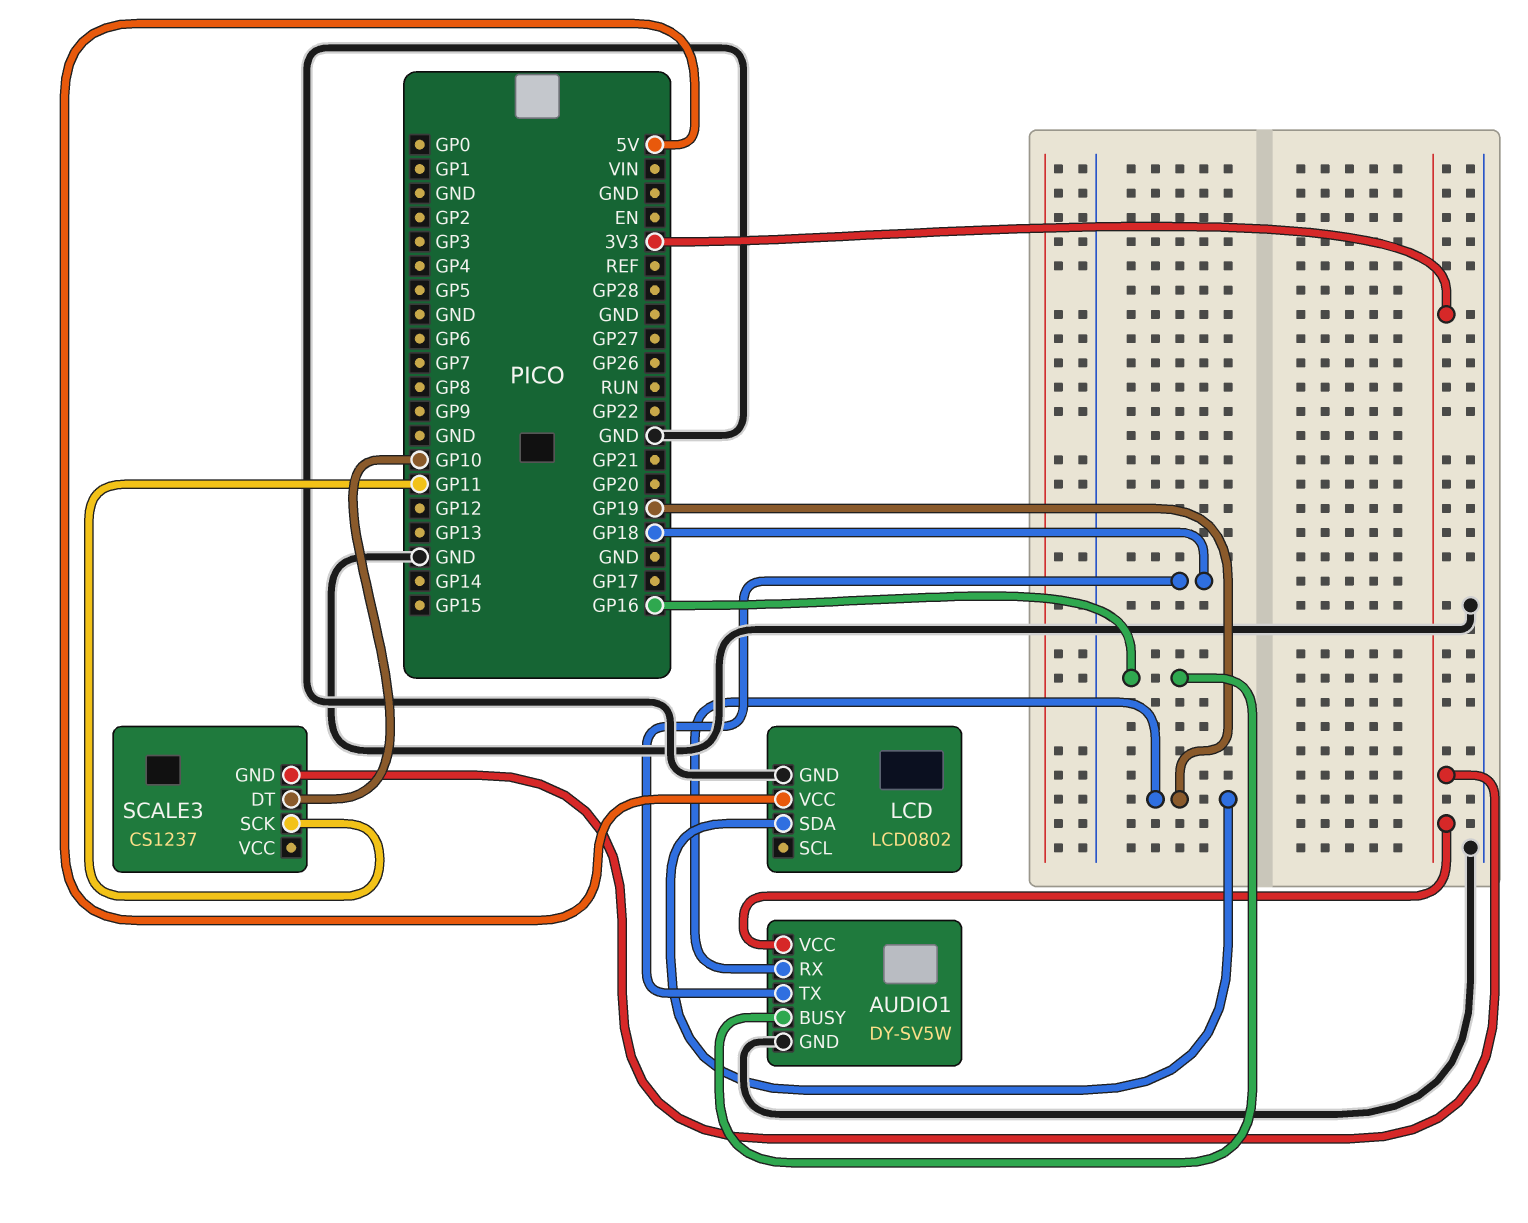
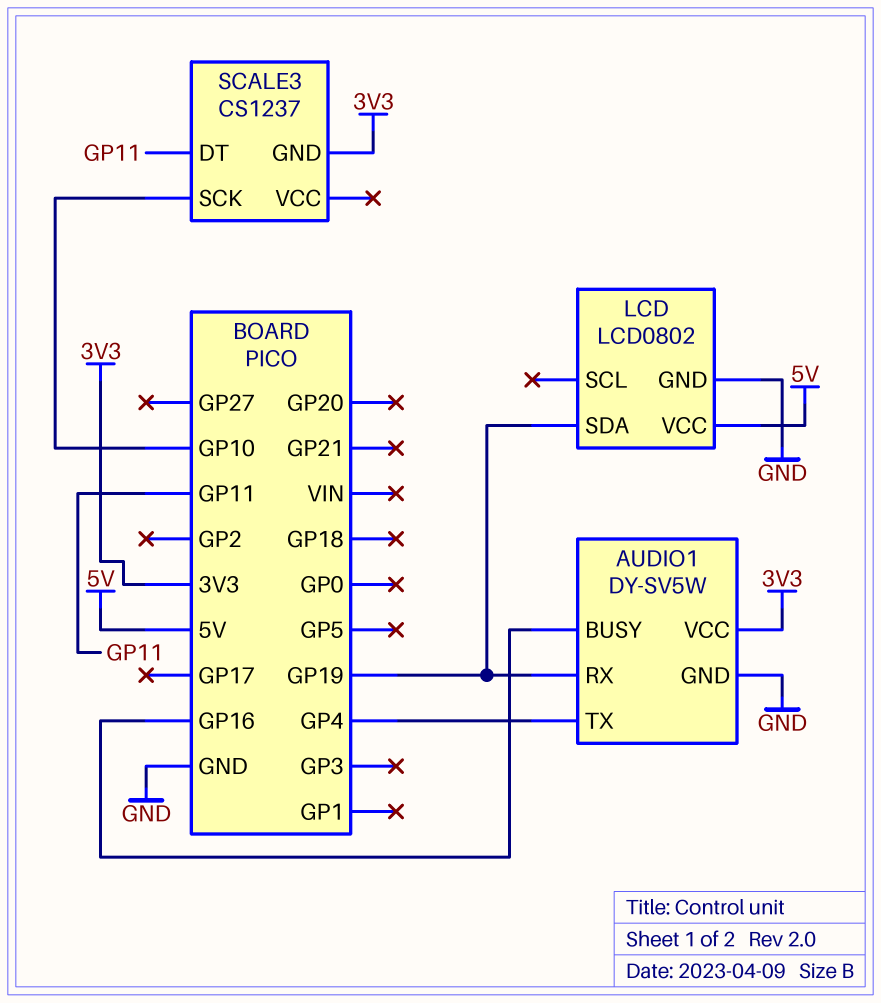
AUDIO1 pin TX: GP18 -> GP4
SCALE3 pin DT: GP10 -> GP11
SCALE3 pin SCK: GP11 -> GP10

